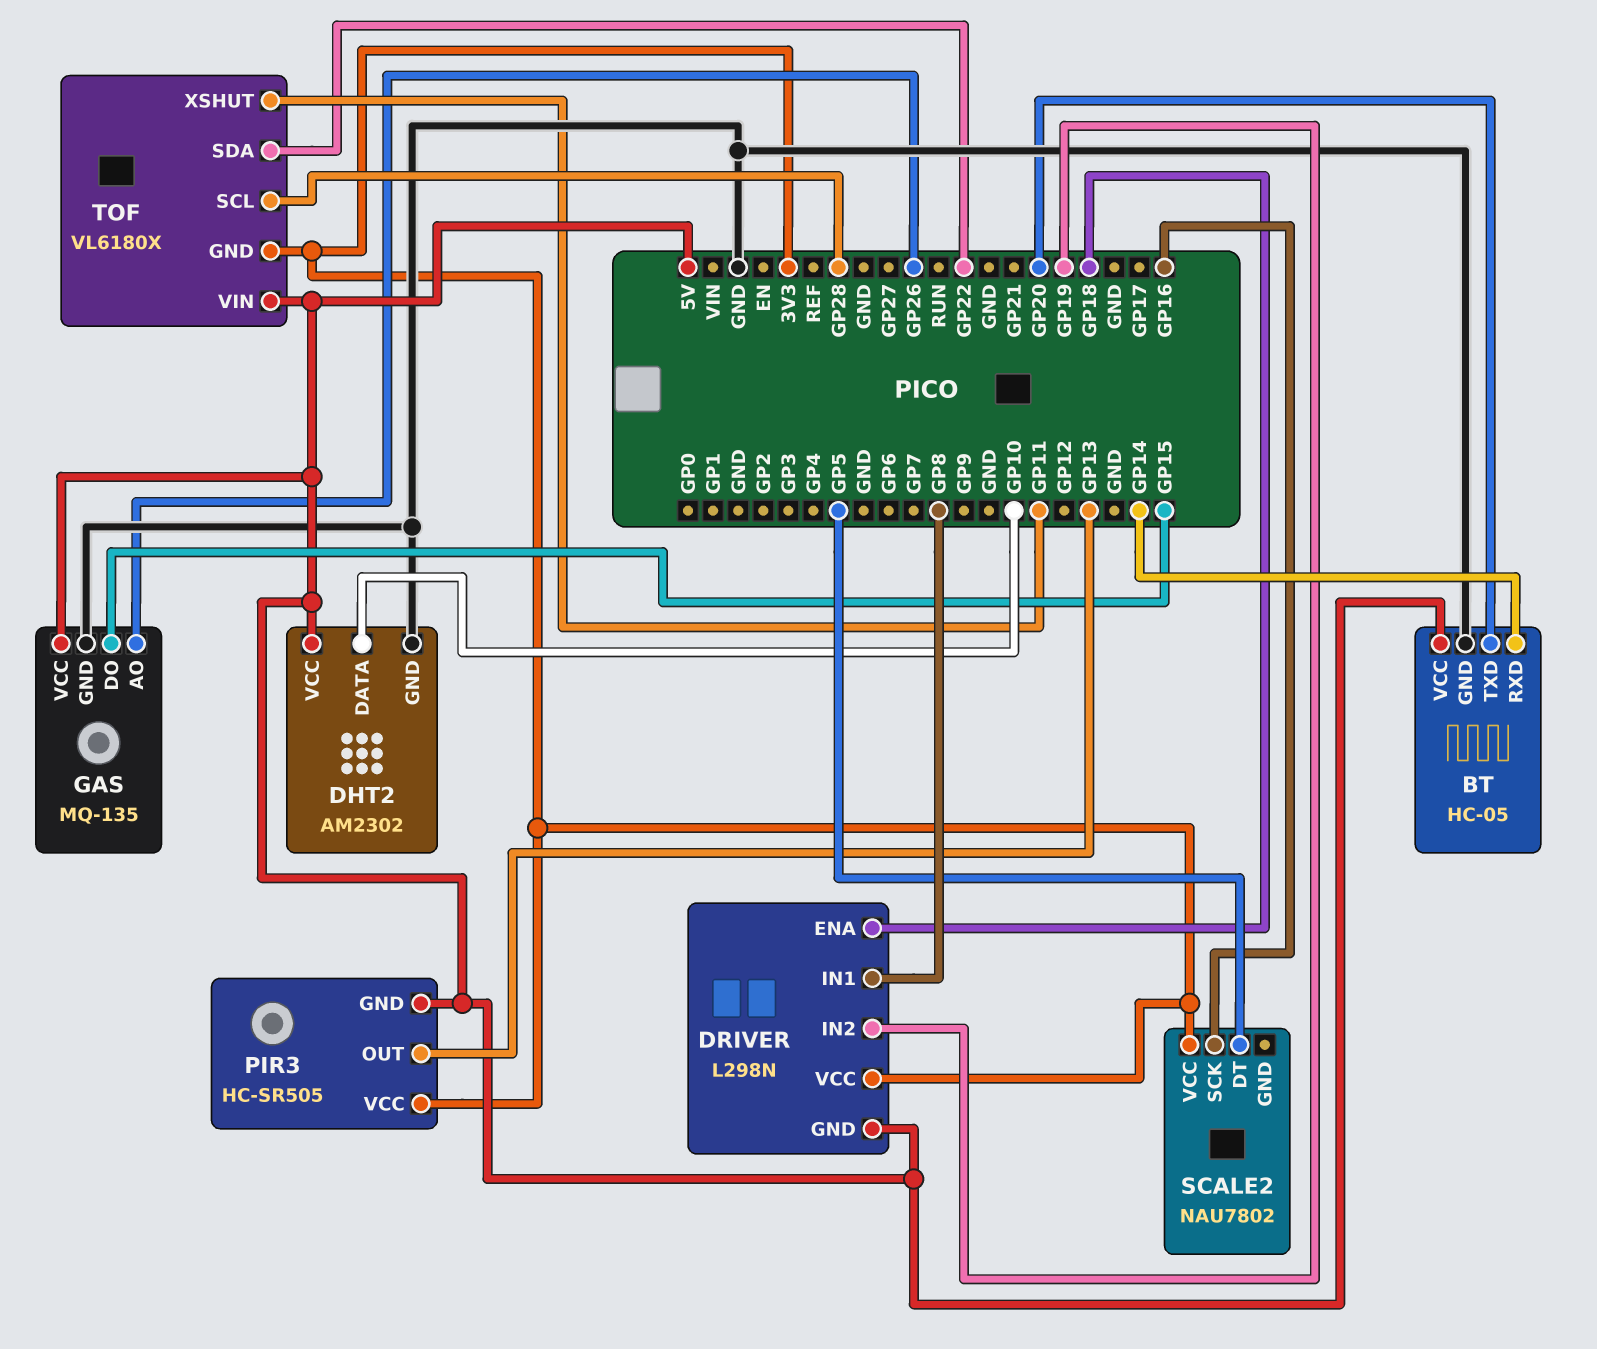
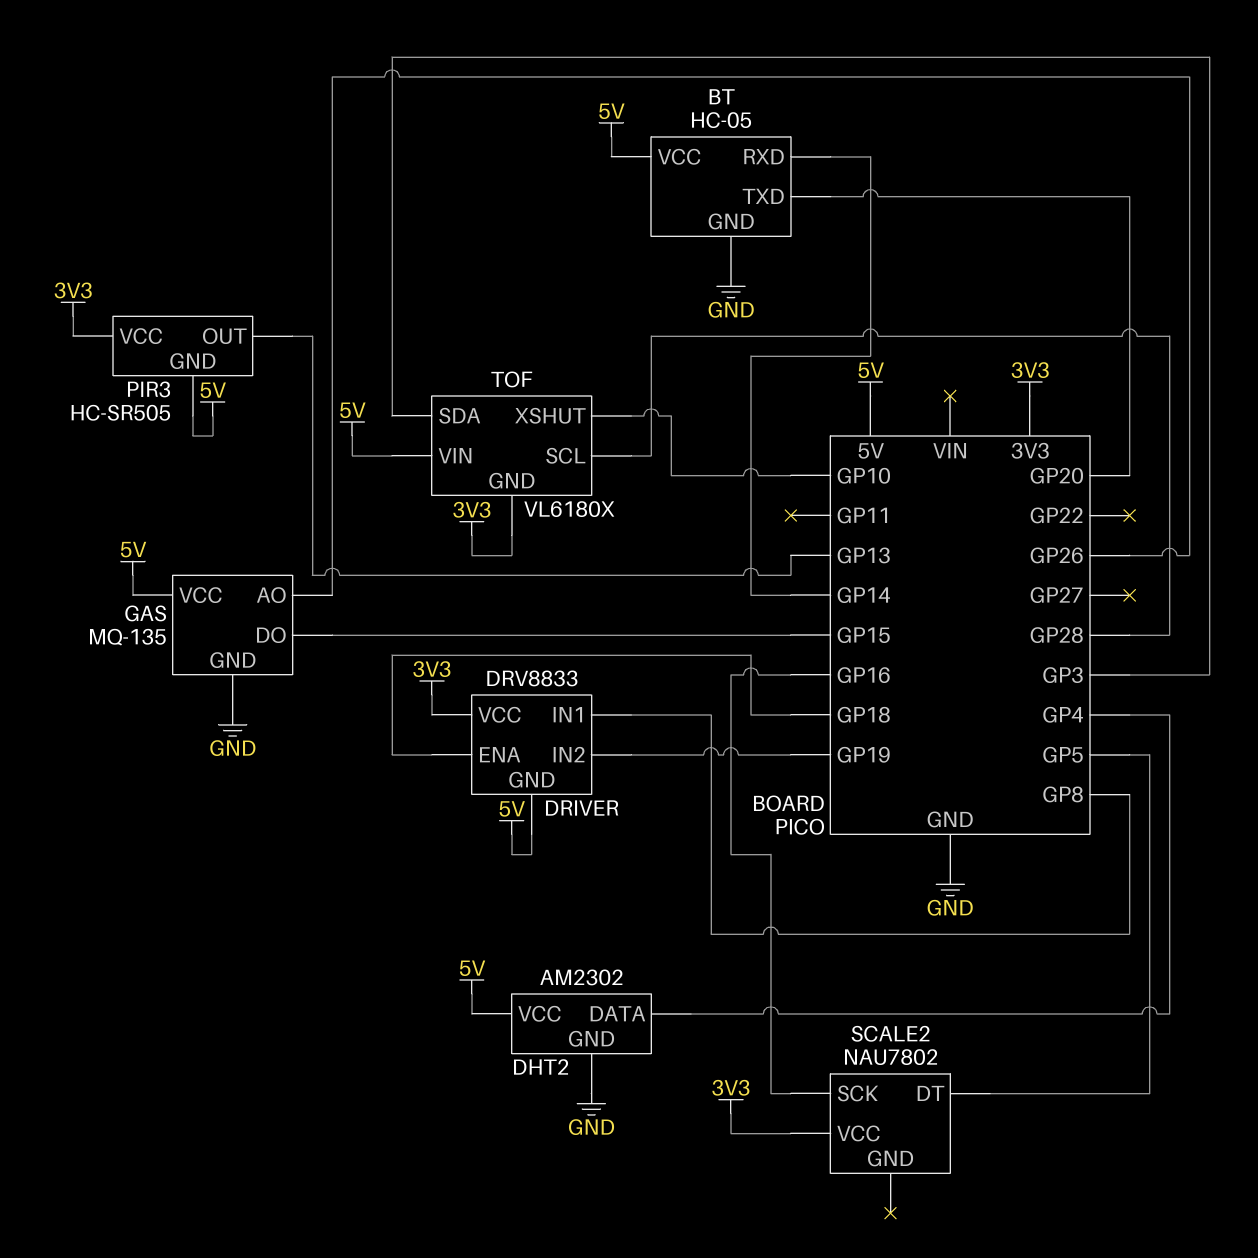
DHT2 pin DATA: GP10 -> GP4
DRIVER: L298N -> DRV8833
TOF pin SDA: GP22 -> GP3
TOF pin XSHUT: GP11 -> GP10

